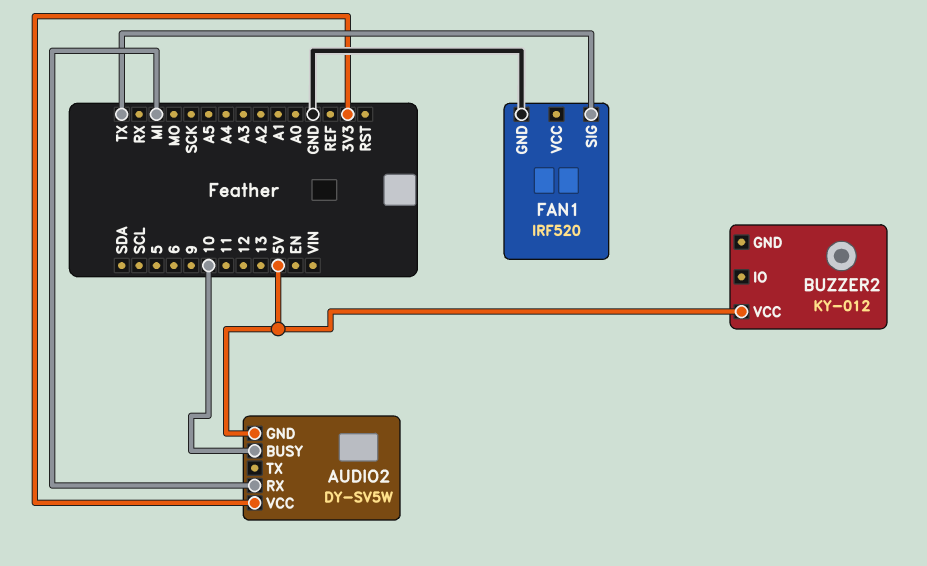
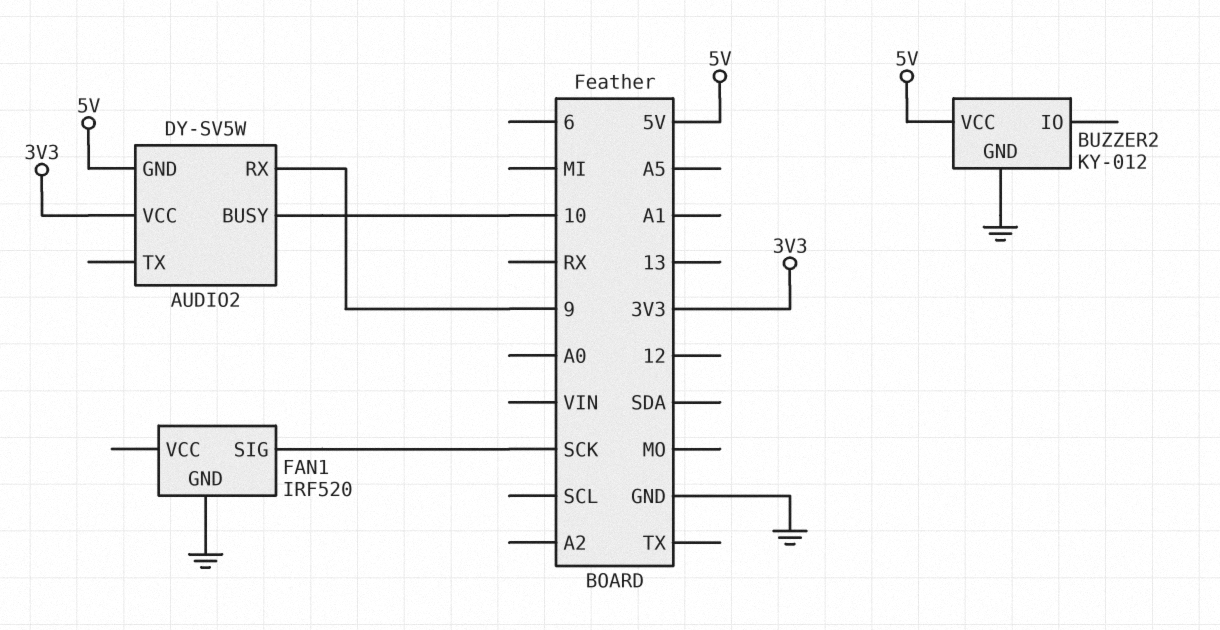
AUDIO2 pin RX: MI -> 9
BUZZER2 pin GND: none -> GND
FAN1 pin SIG: TX -> SCK

